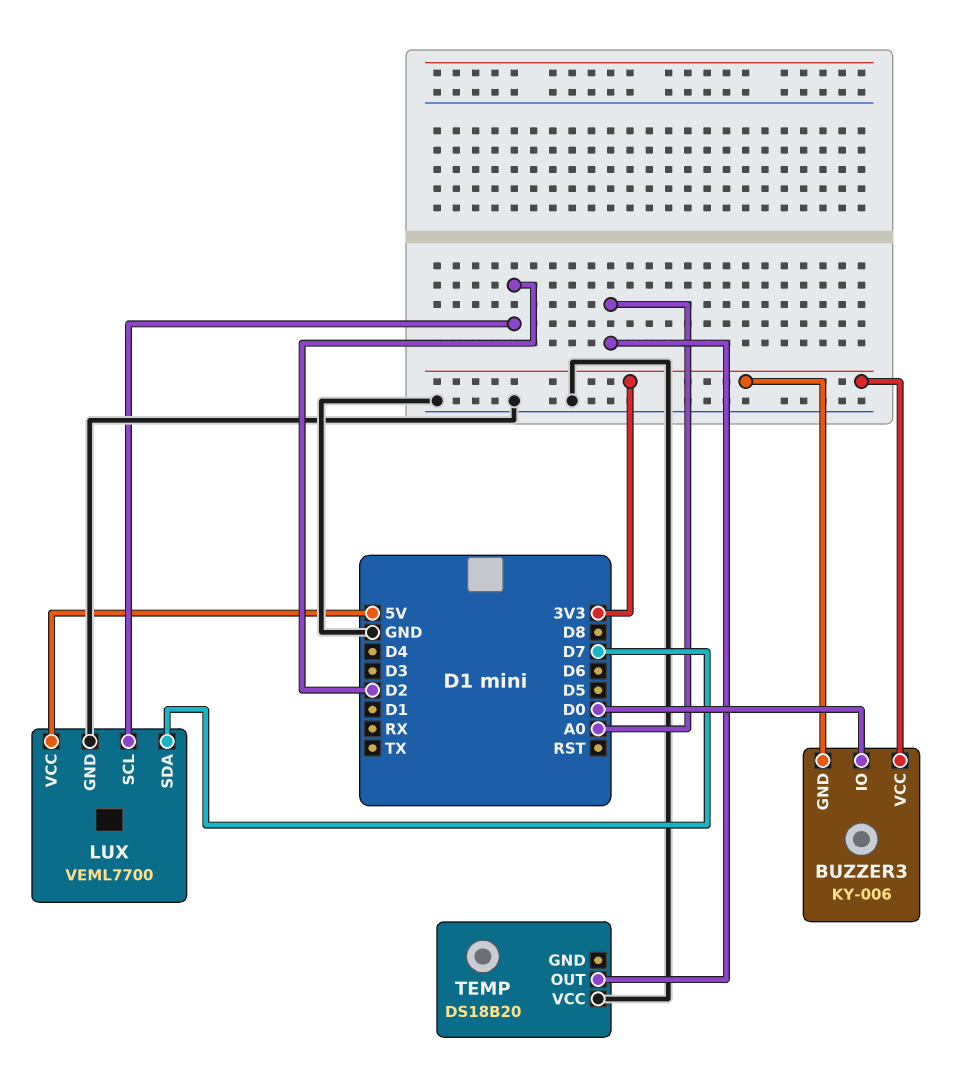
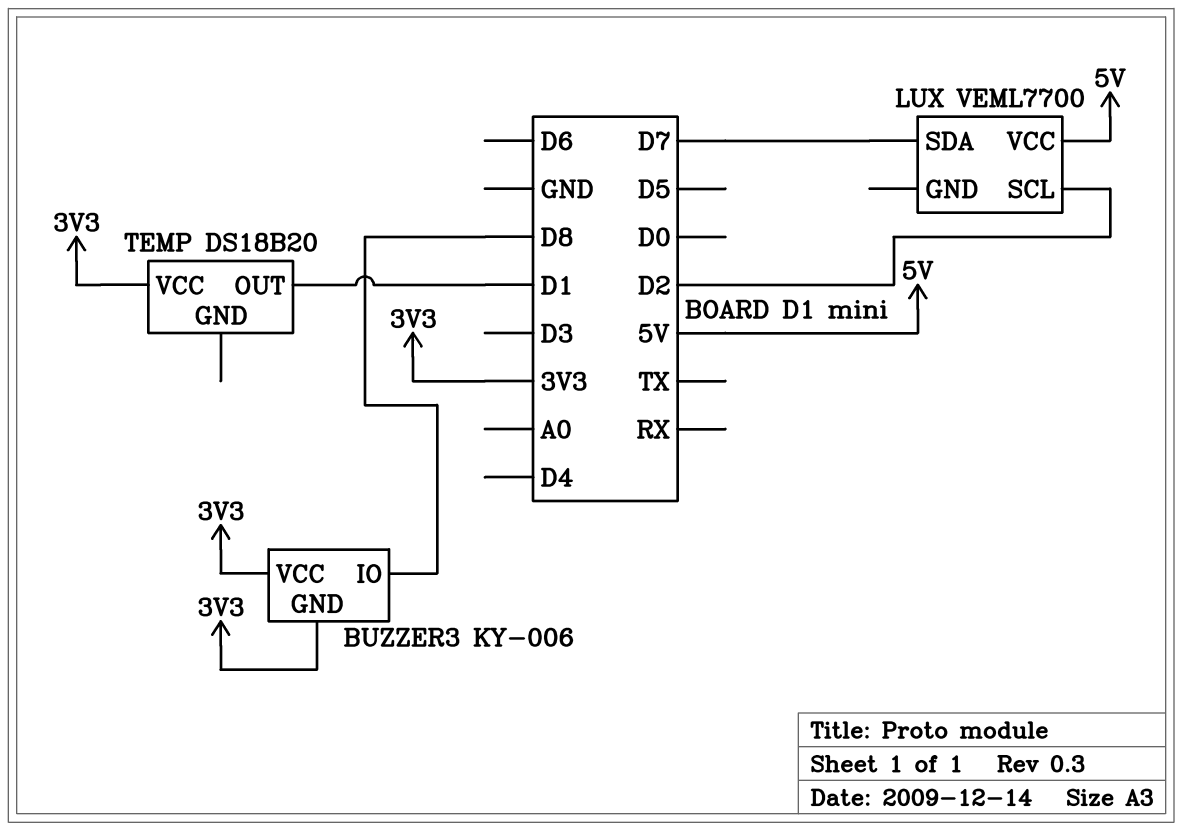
BUZZER3 pin IO: D0 -> D8
LUX pin GND: GND -> none
TEMP pin OUT: A0 -> D1
TEMP pin VCC: GND -> 3V3

